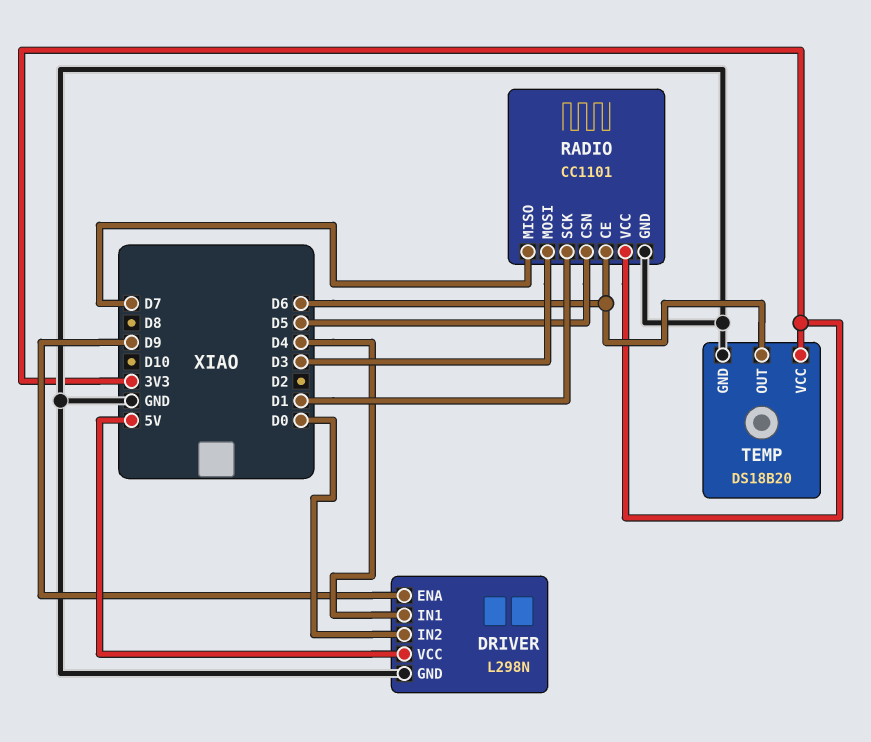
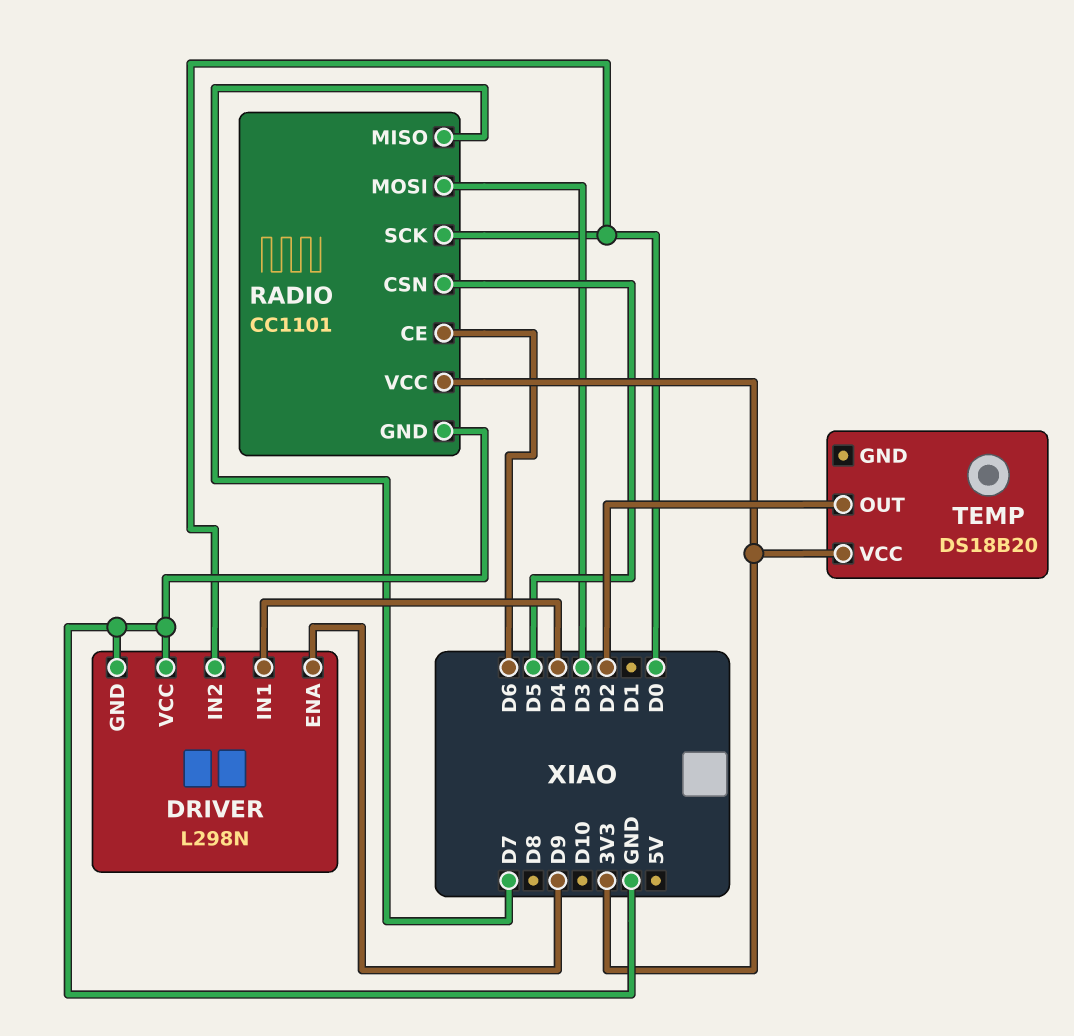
DRIVER pin VCC: 5V -> GND
RADIO pin SCK: D1 -> D0
TEMP pin GND: GND -> none
TEMP pin OUT: D6 -> D2

